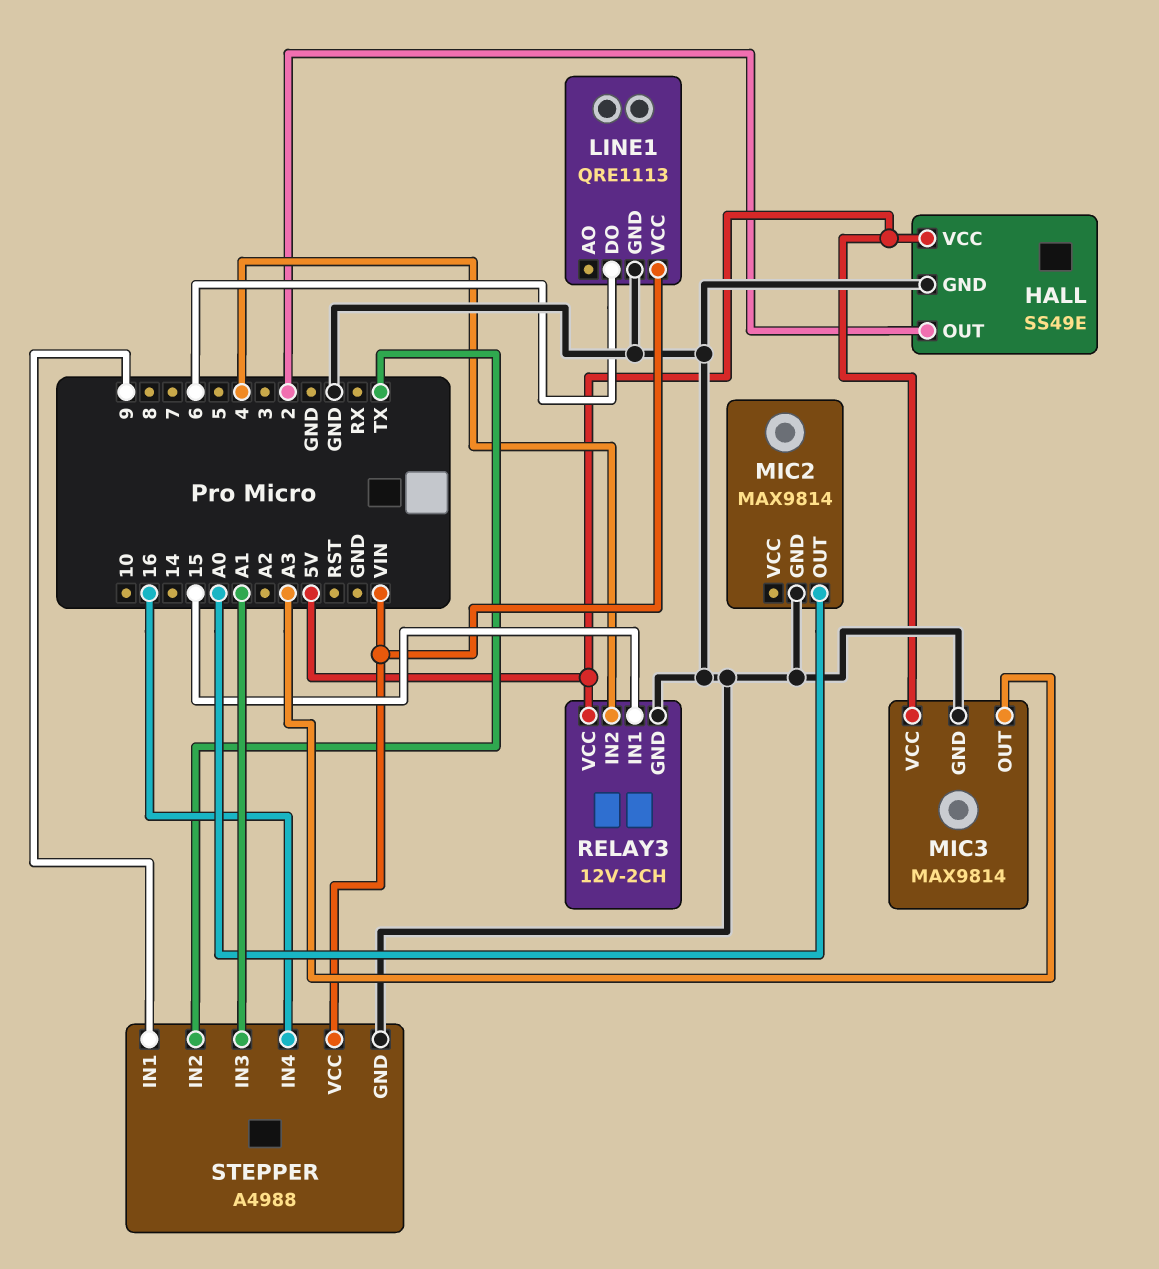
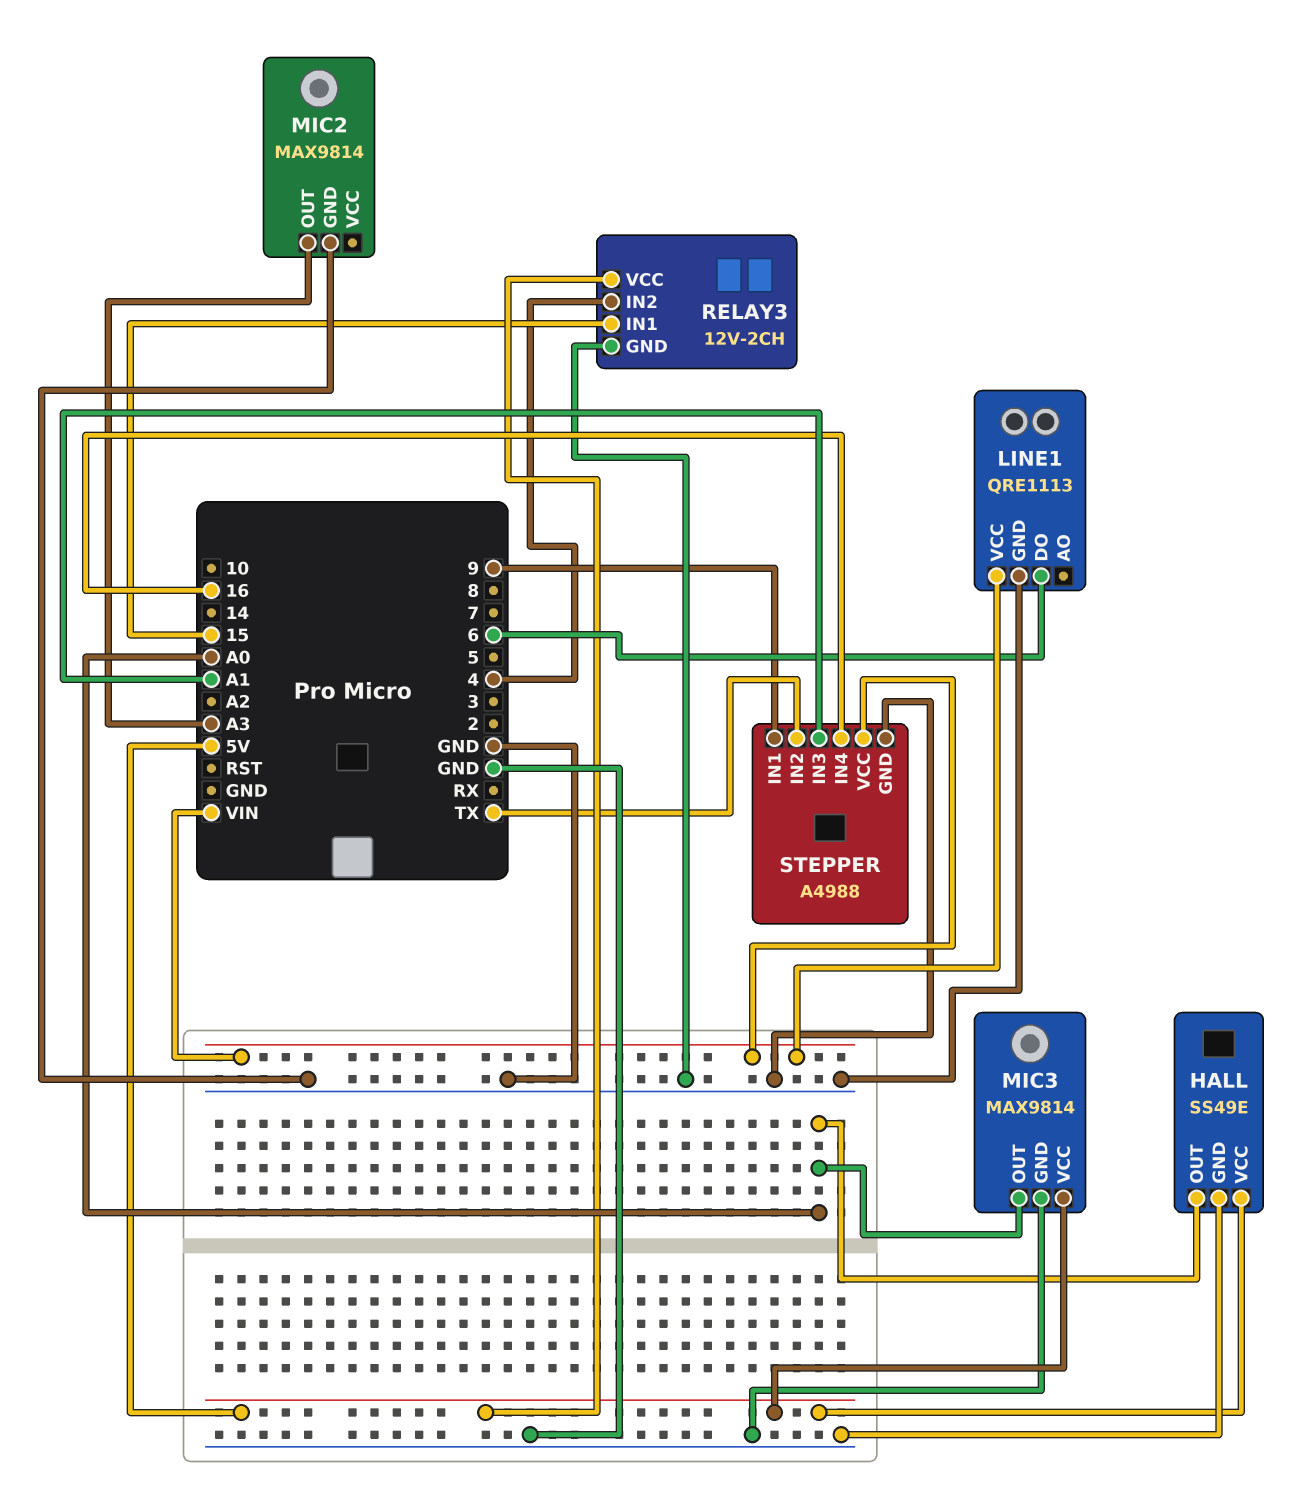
HALL pin OUT: 2 -> A0
MIC2 pin OUT: A0 -> A3
MIC3 pin OUT: A3 -> A0

